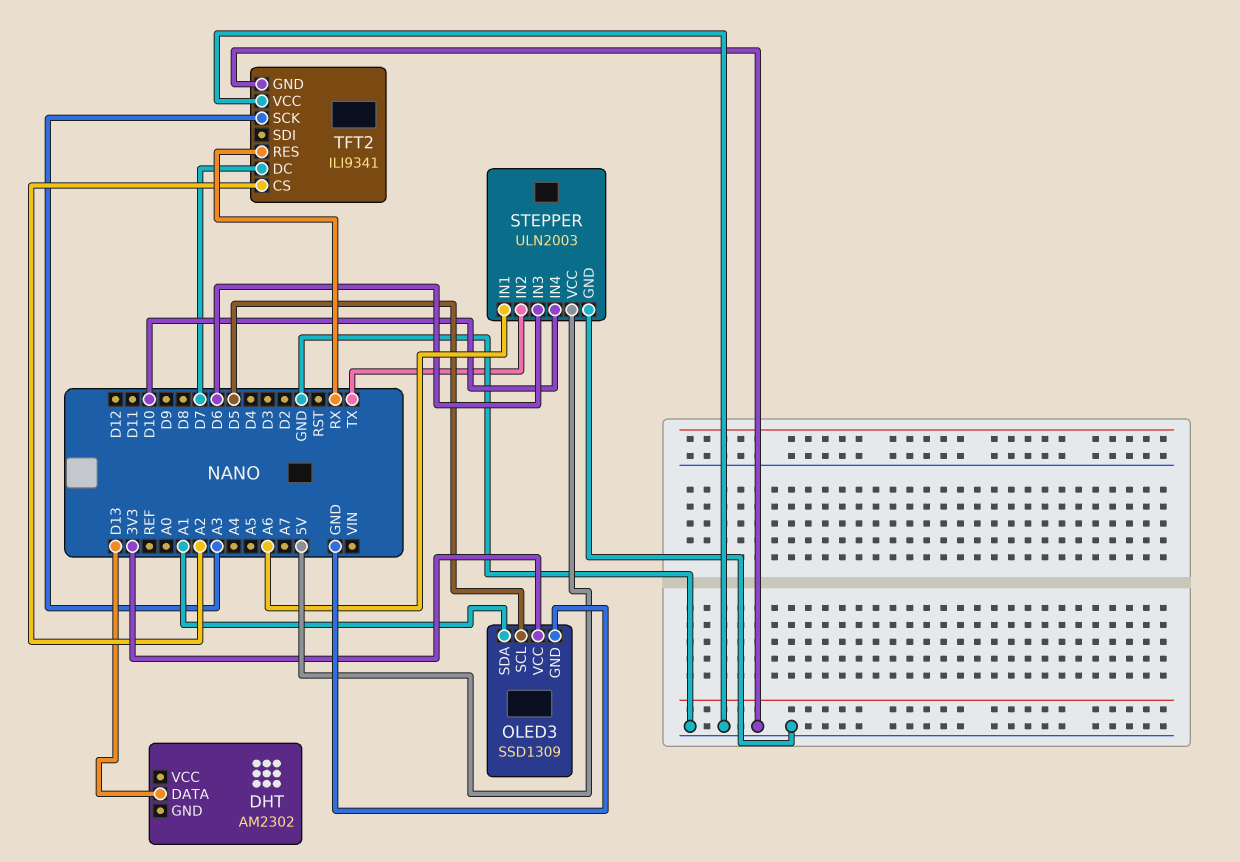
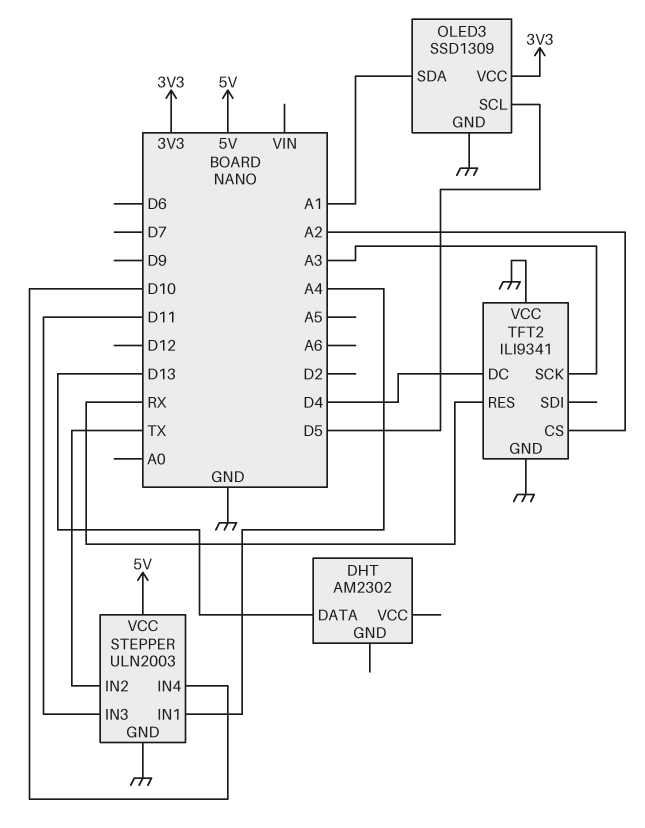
STEPPER pin IN1: A6 -> A4
STEPPER pin IN3: D6 -> D11
TFT2 pin DC: D7 -> D4

